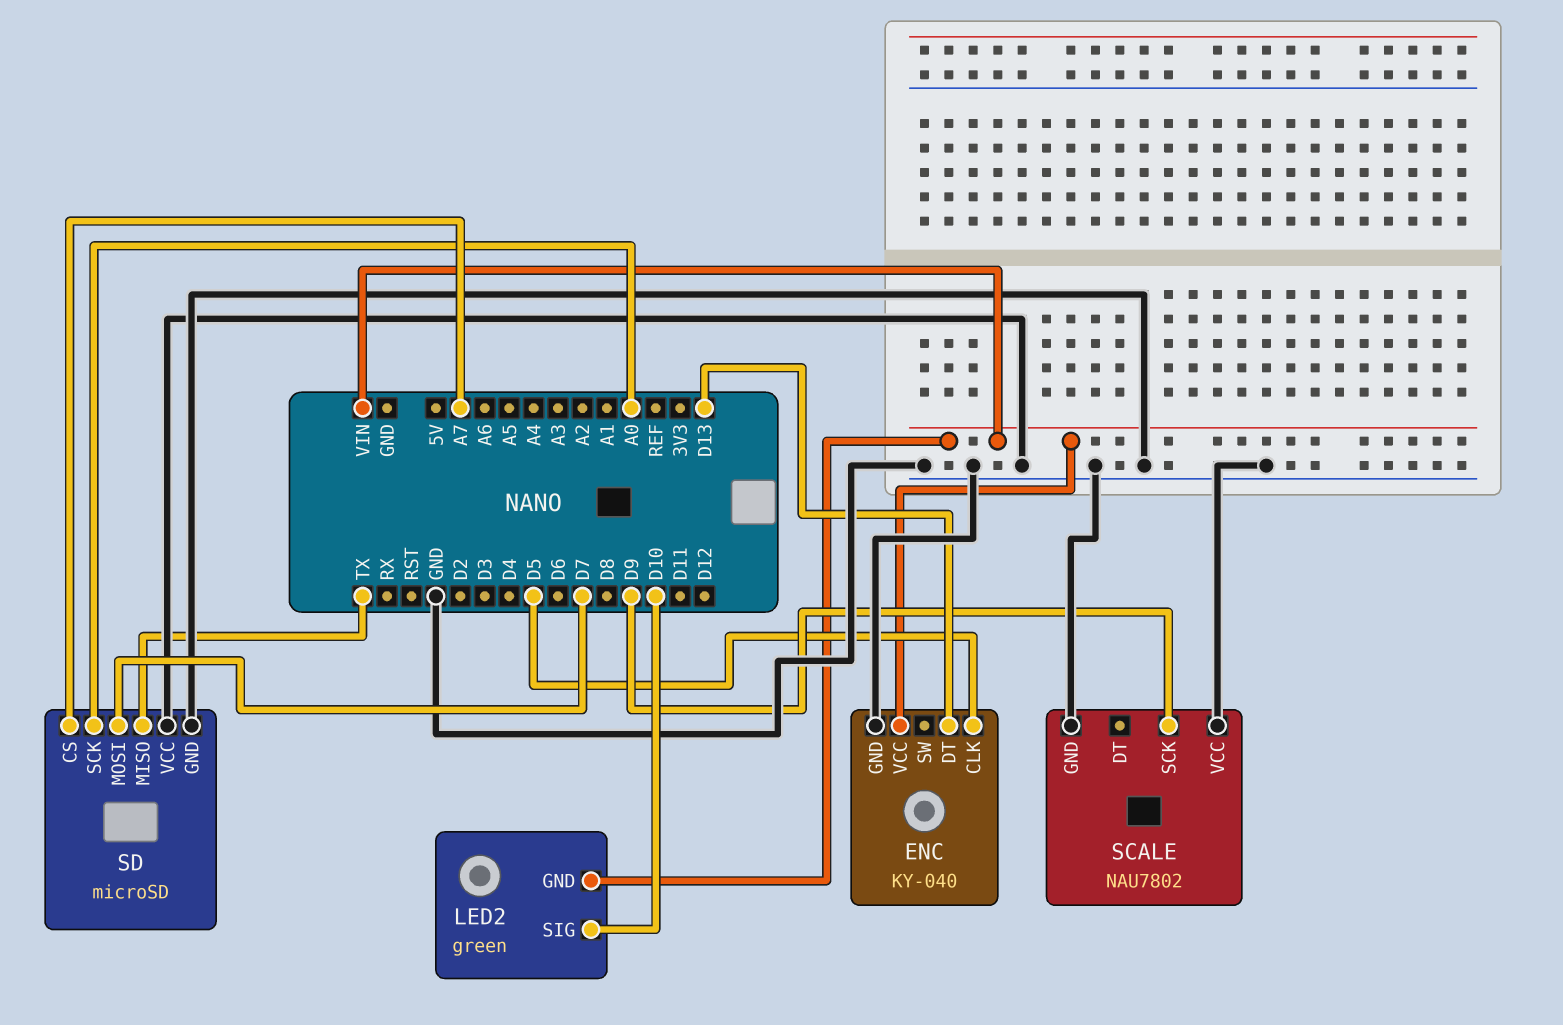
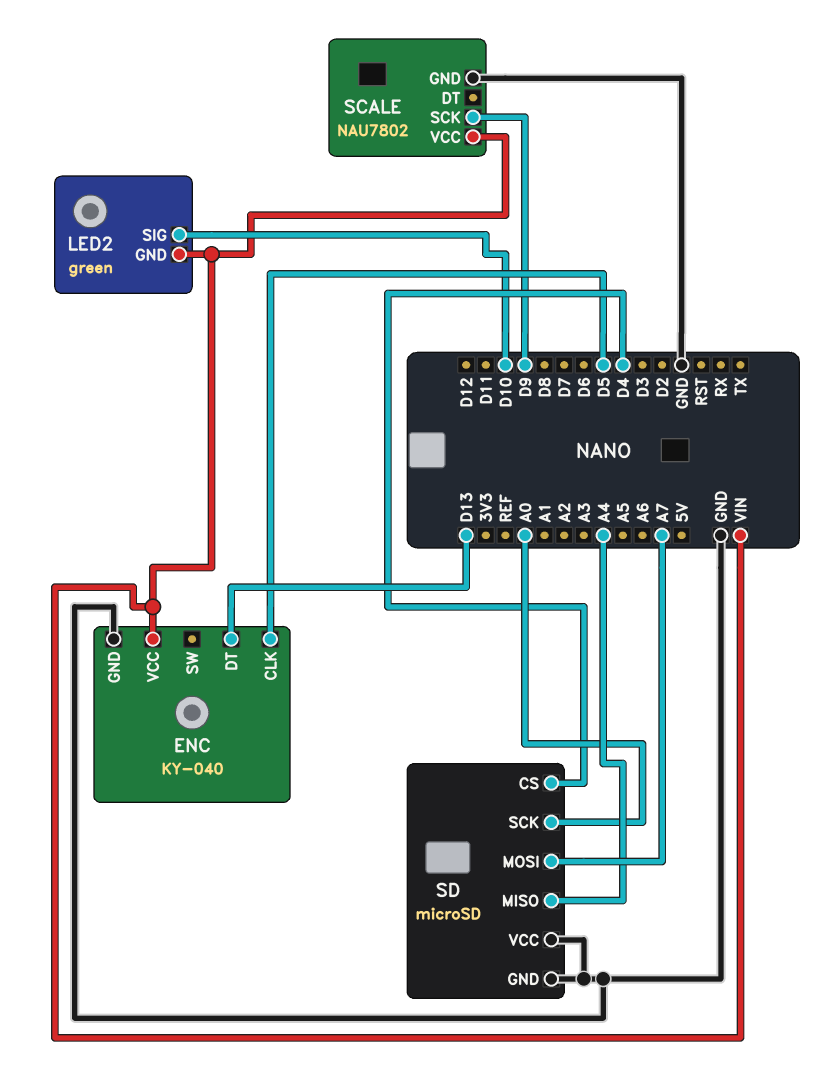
SCALE pin VCC: GND -> VIN
SD pin CS: A7 -> D4
SD pin MISO: TX -> A4
SD pin MOSI: D7 -> A7

